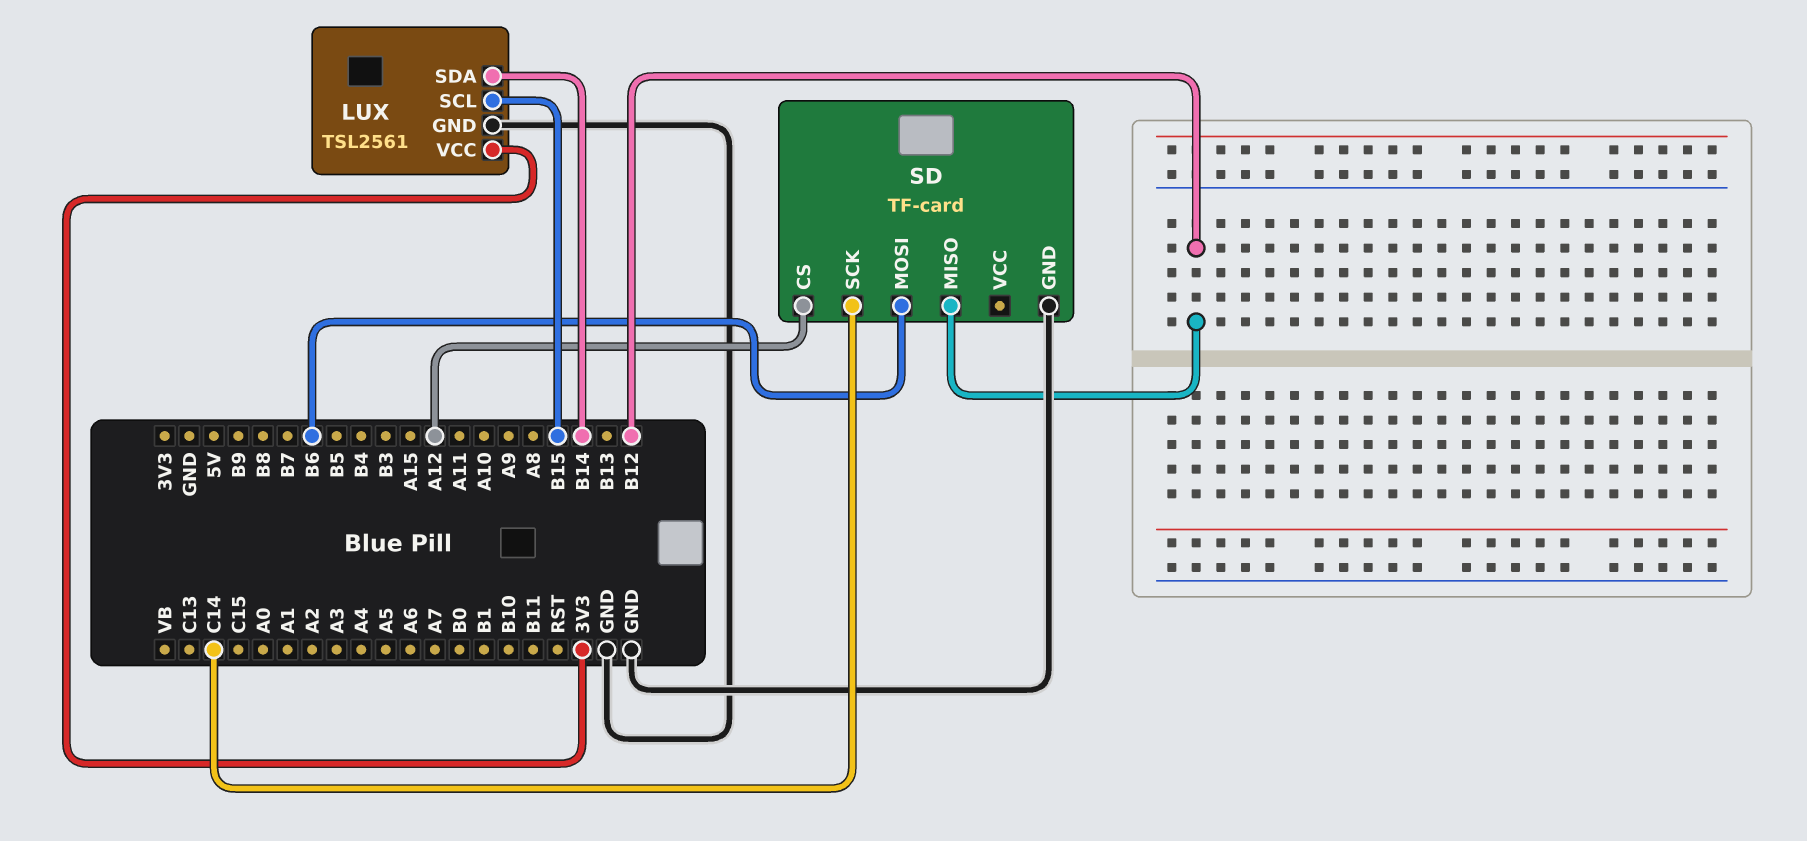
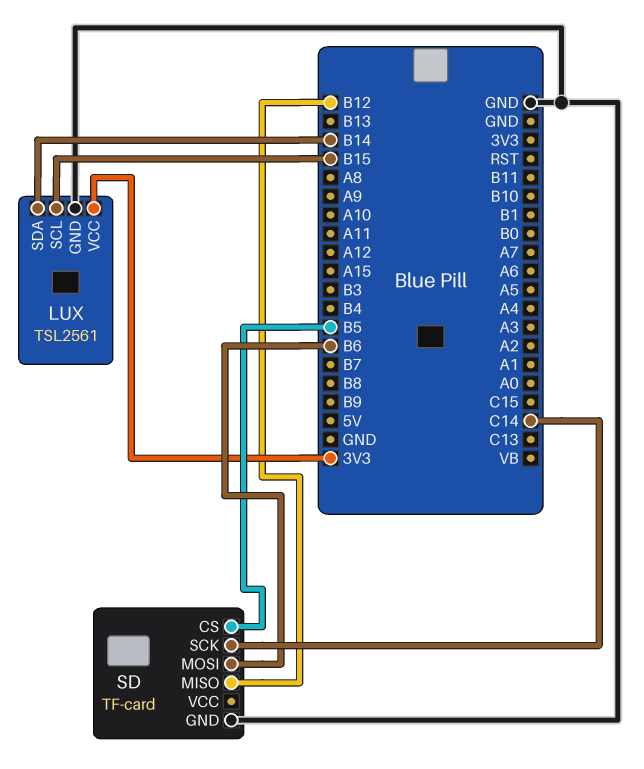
SD pin CS: A12 -> B5

